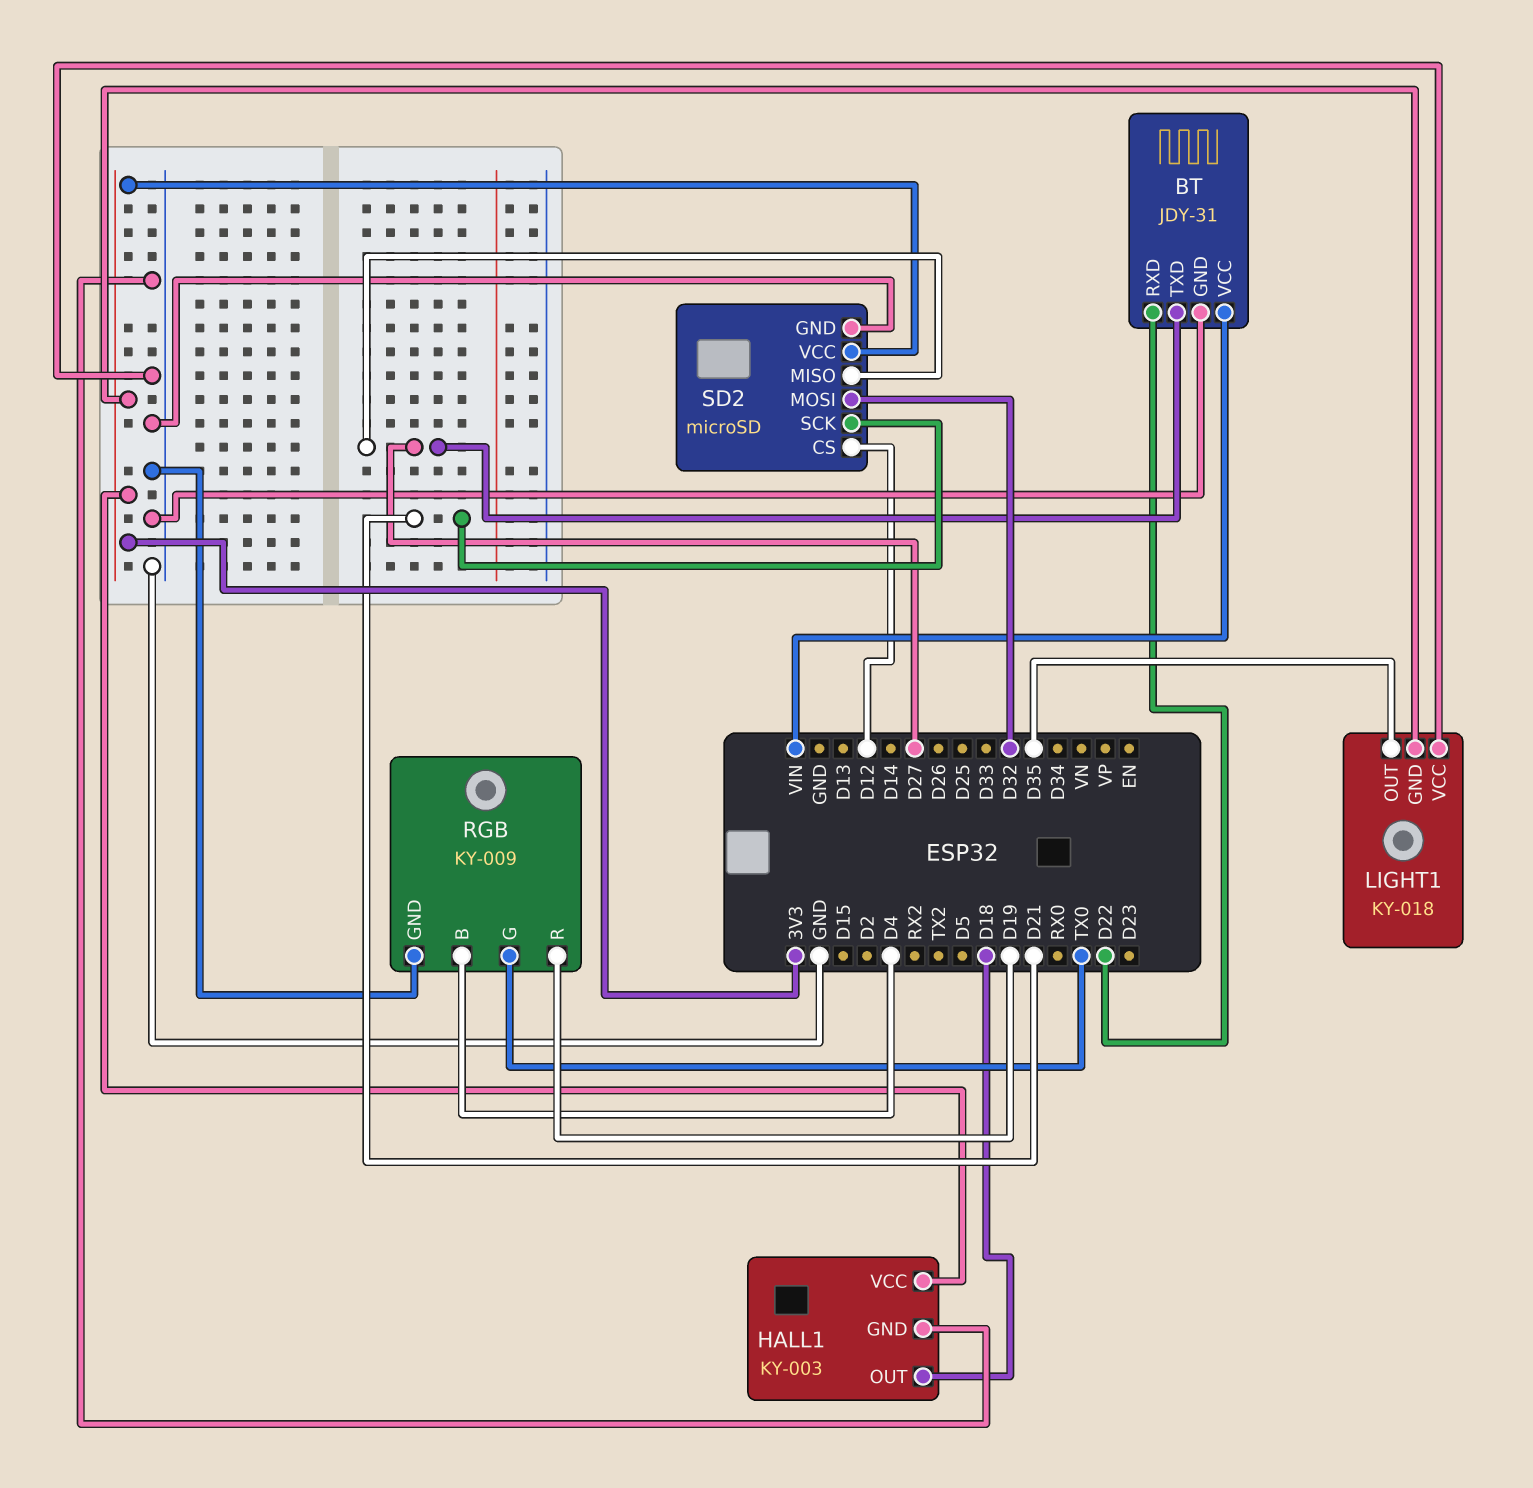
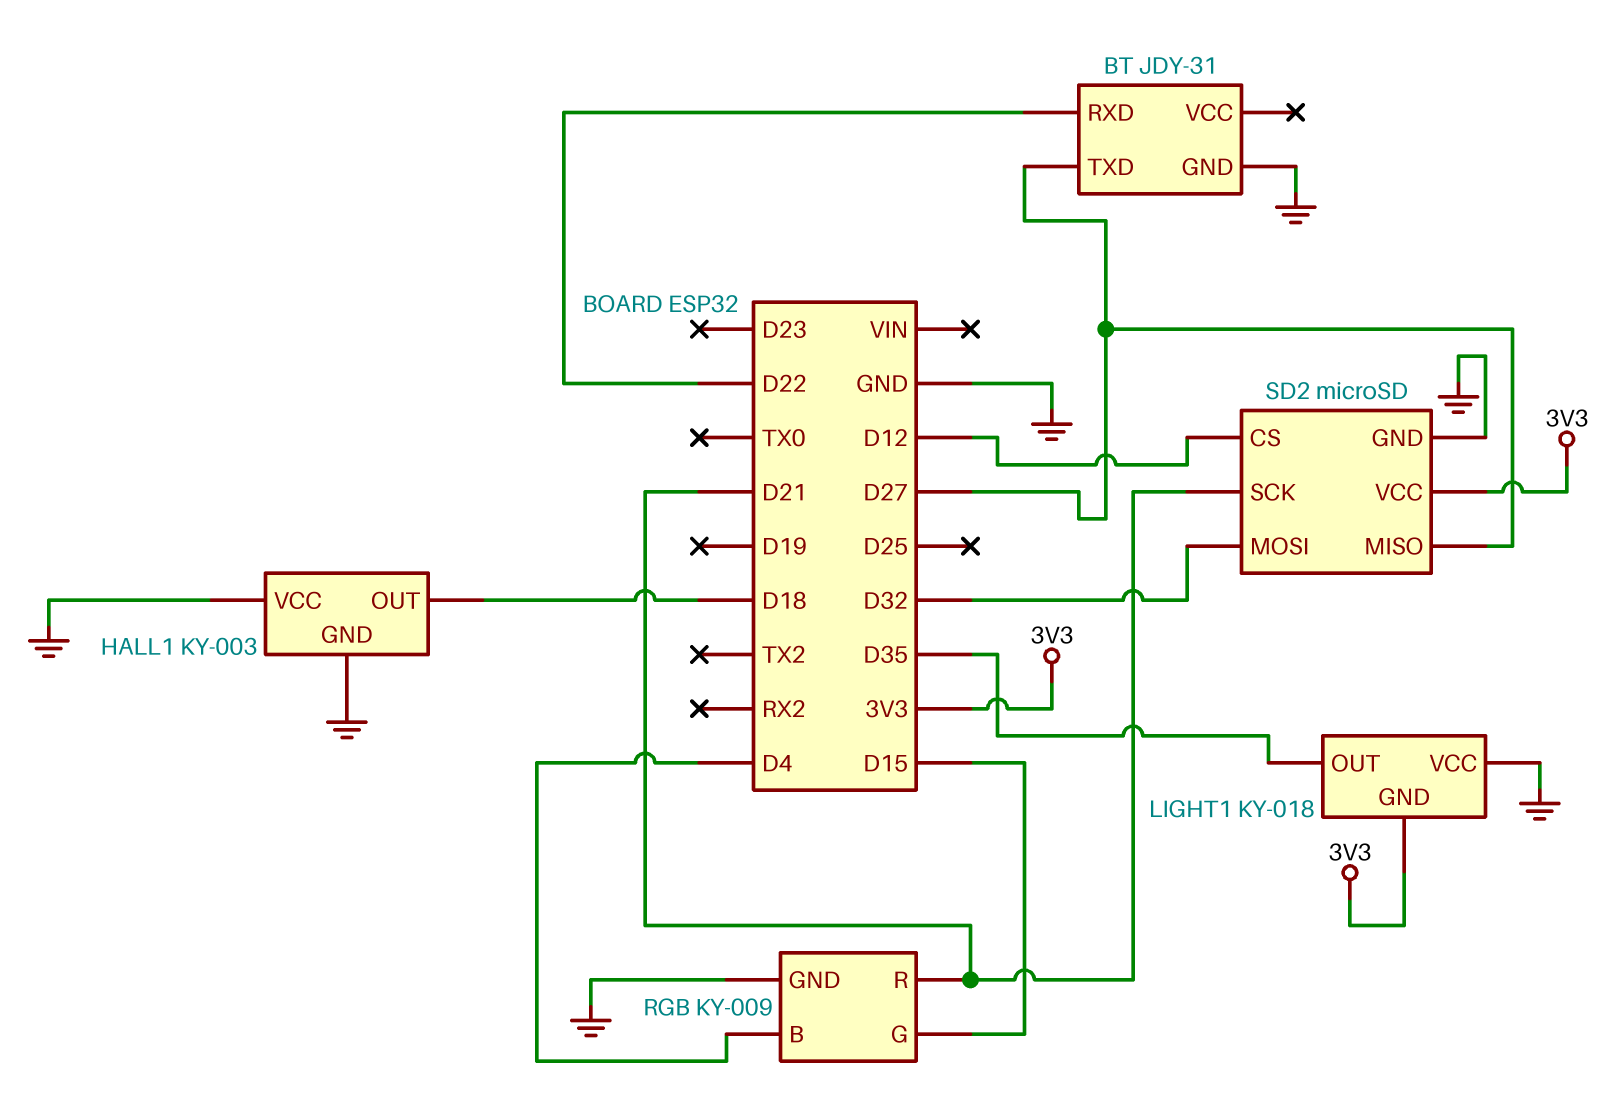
BT pin VCC: VIN -> none
HALL1 pin VCC: 3V3 -> GND
RGB pin G: TX0 -> D15
RGB pin R: D19 -> D21

